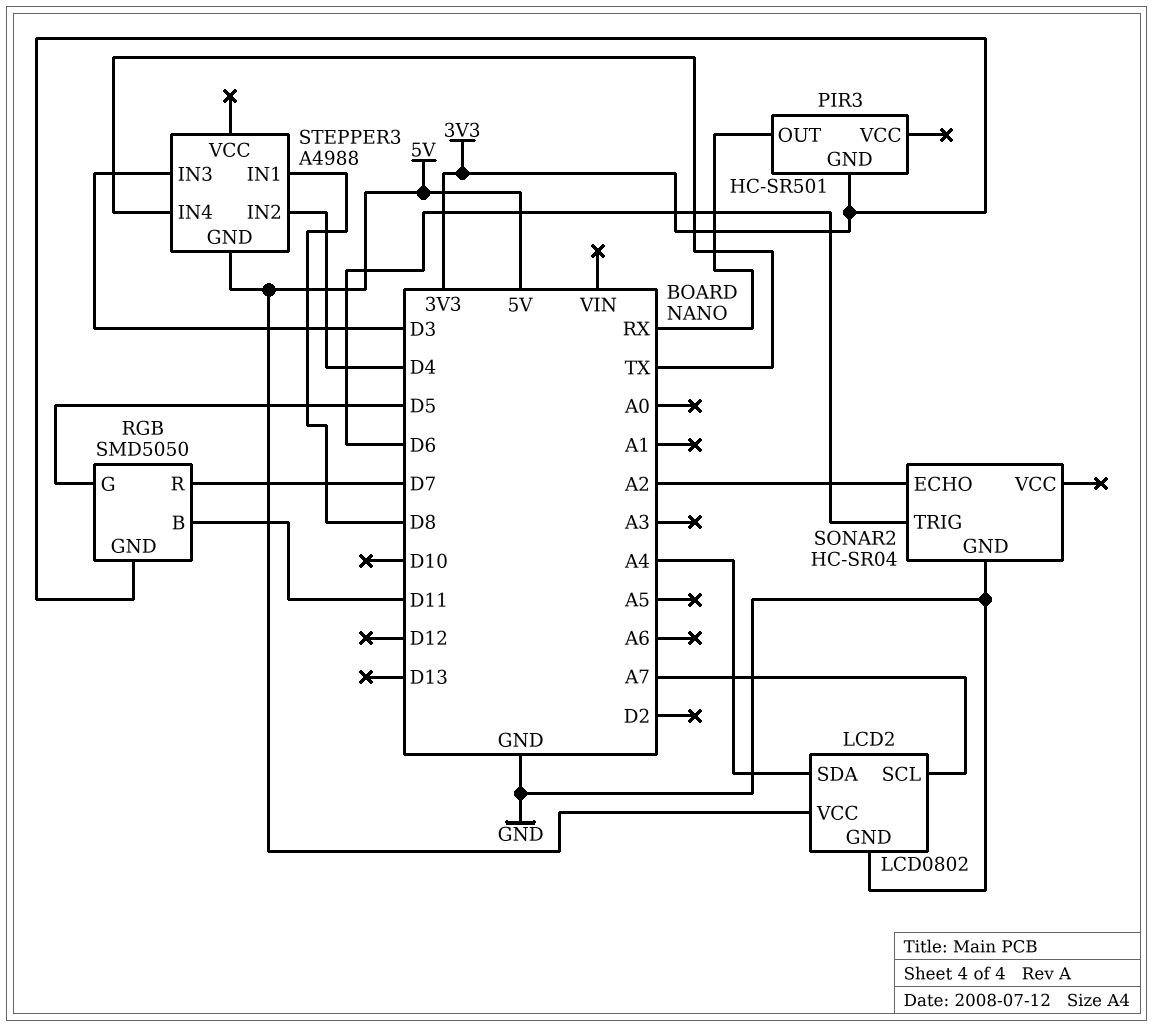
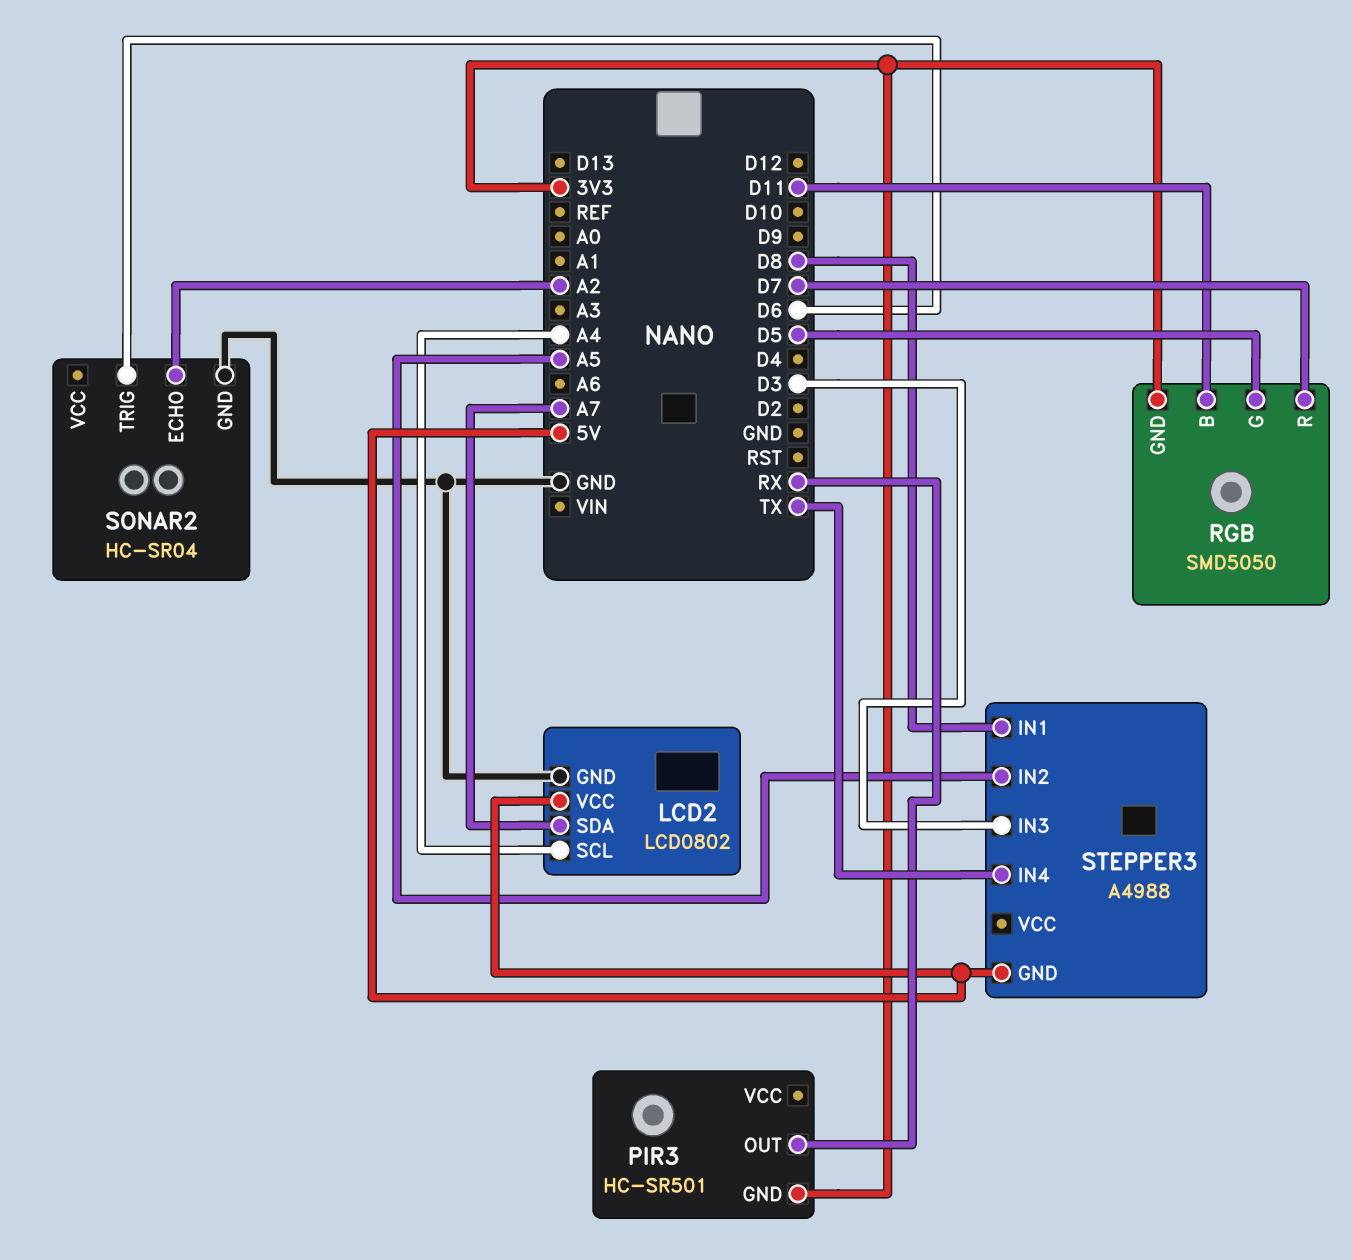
LCD2 pin SCL: A7 -> A4
LCD2 pin SDA: A4 -> A7
STEPPER3 pin IN2: D4 -> A5

